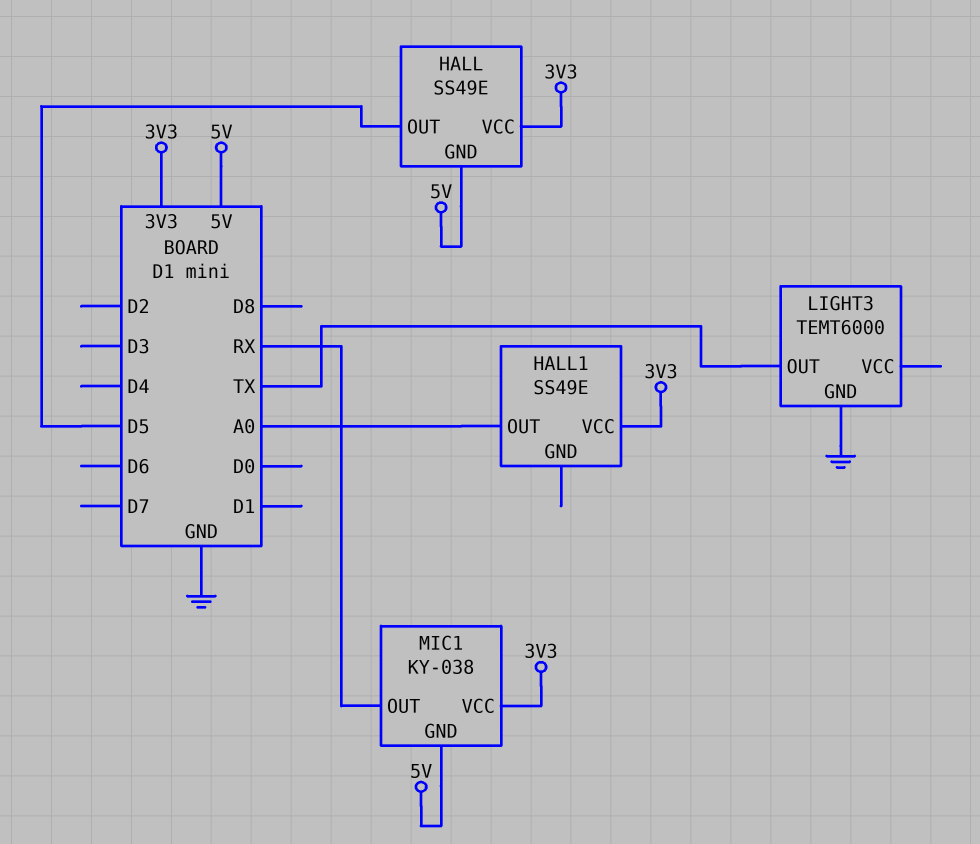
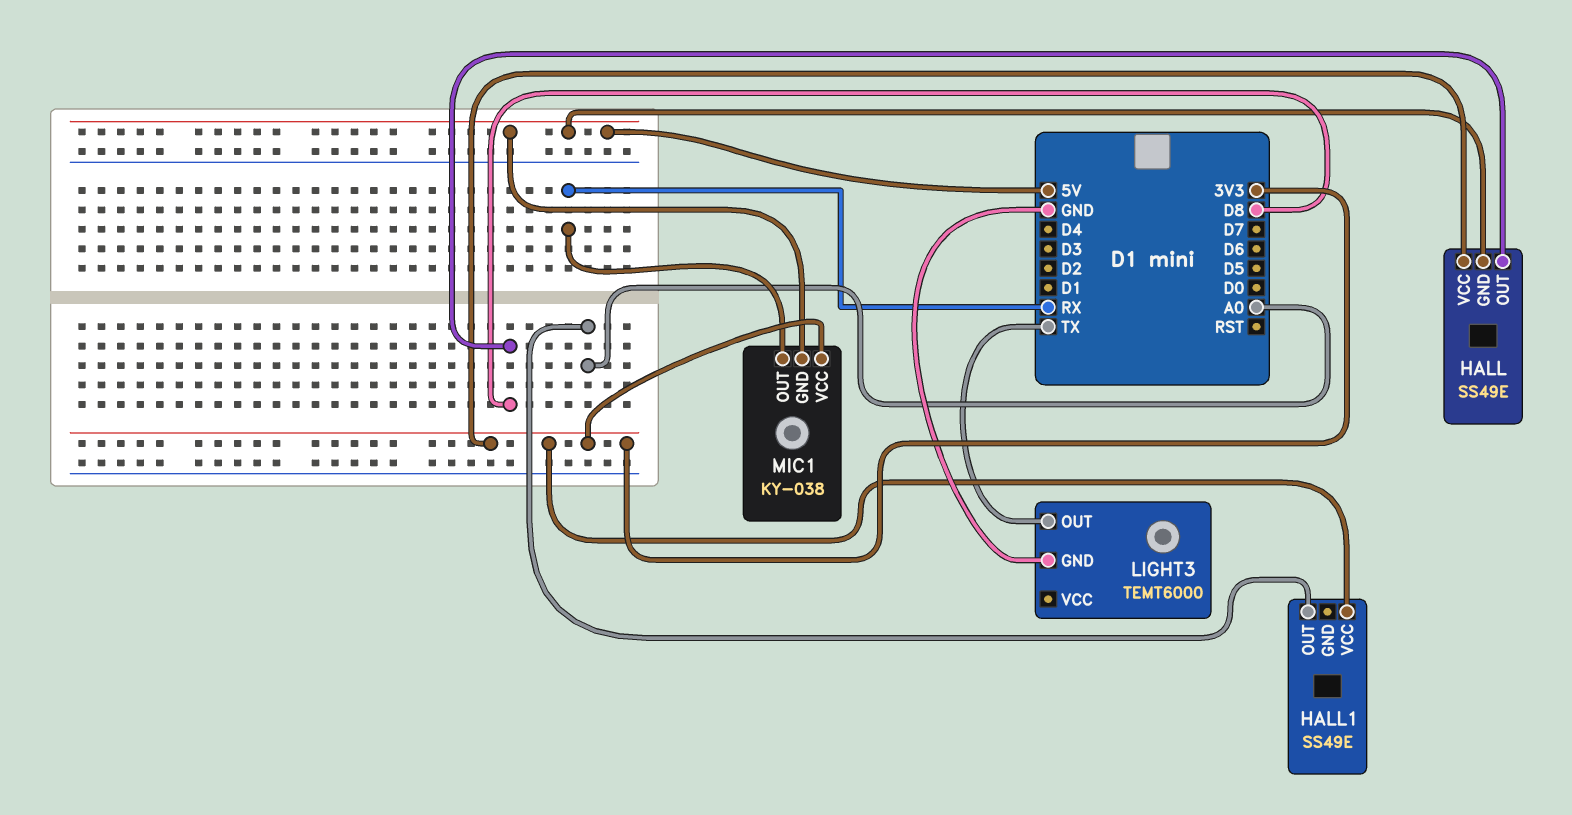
HALL pin OUT: D5 -> D8

